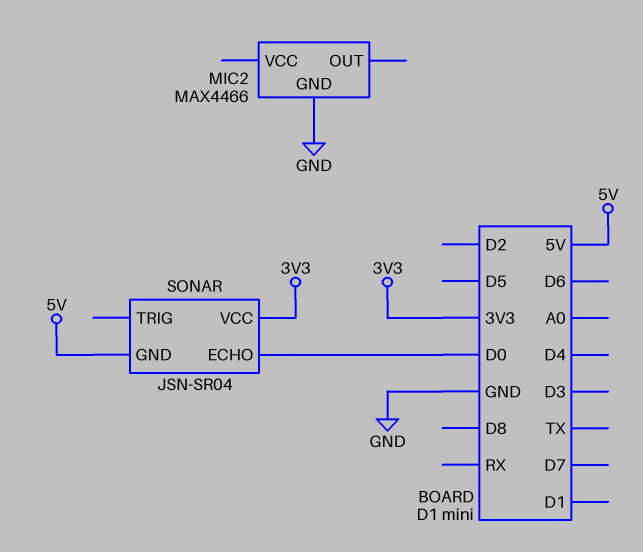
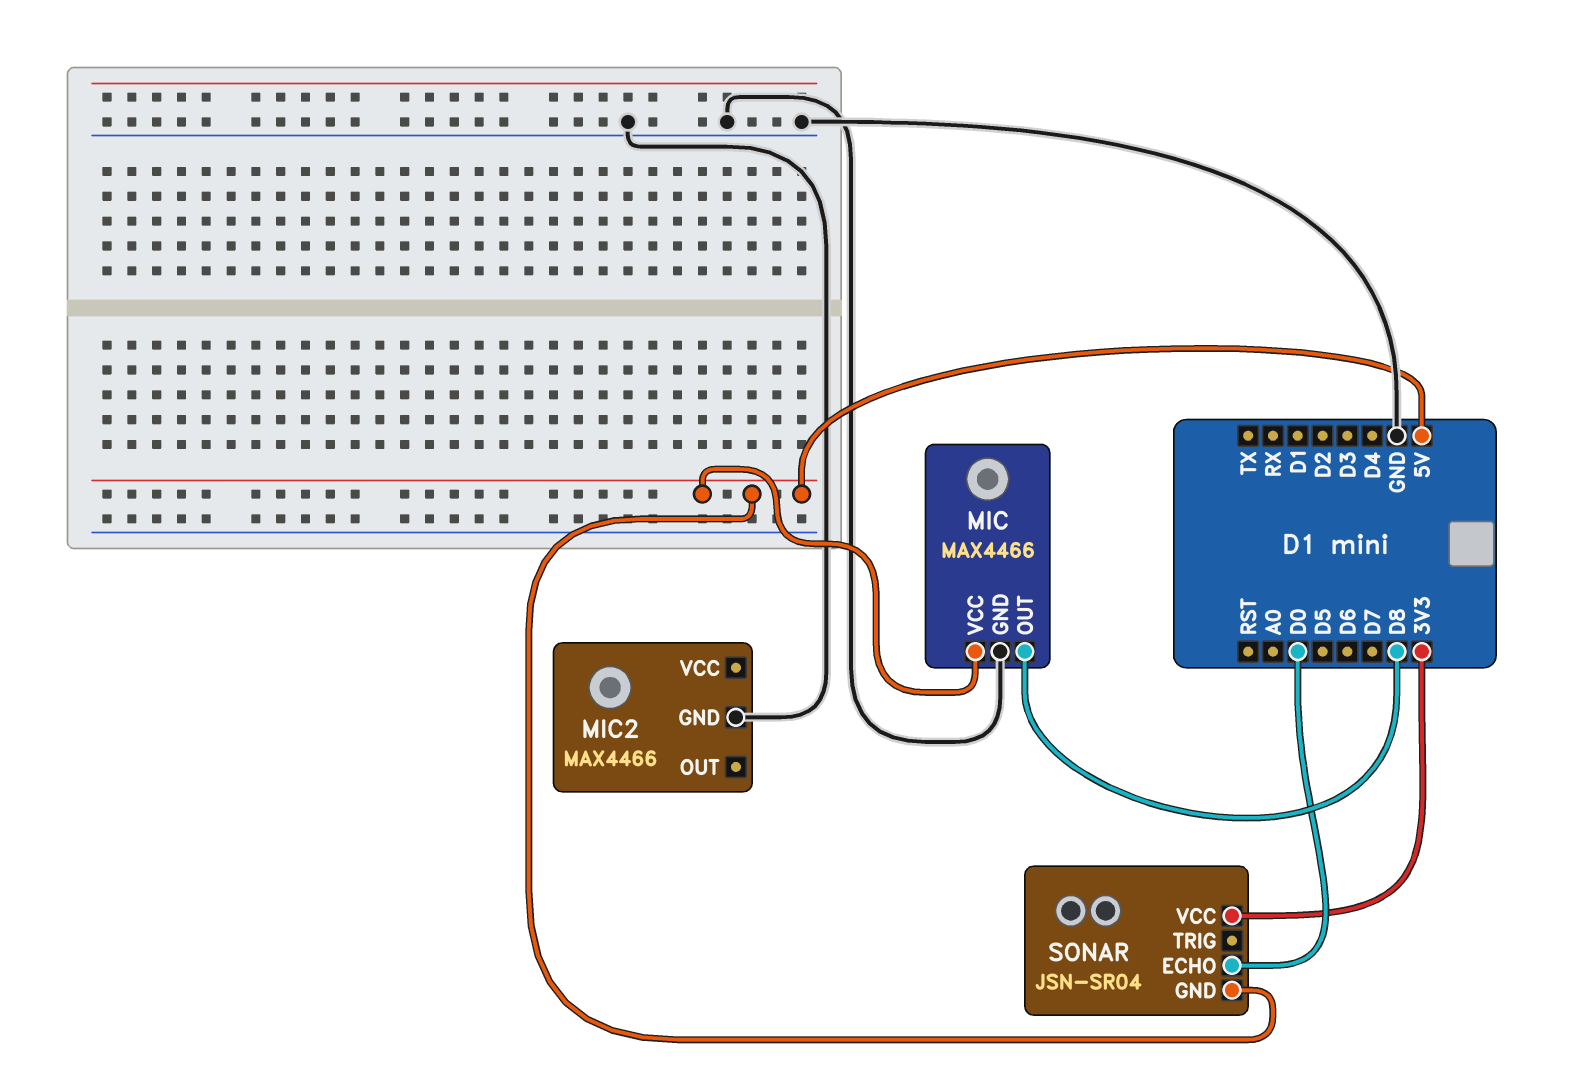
MIC: none -> MAX4466
MIC pin GND: none -> GND
MIC pin OUT: none -> D8
MIC pin VCC: none -> 5V

